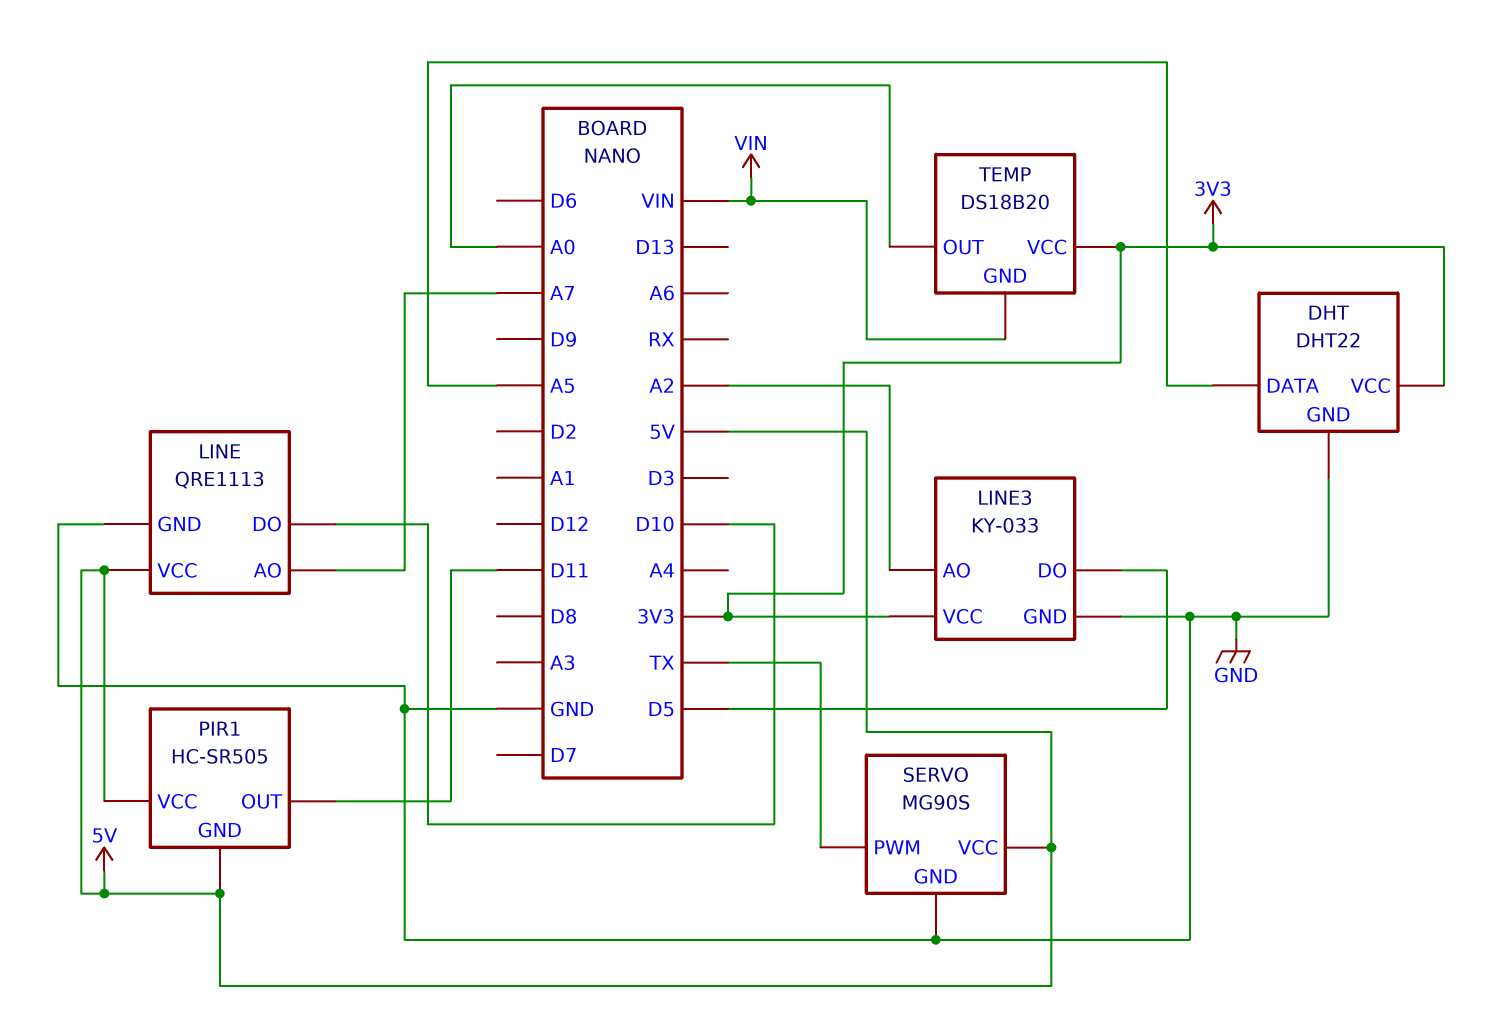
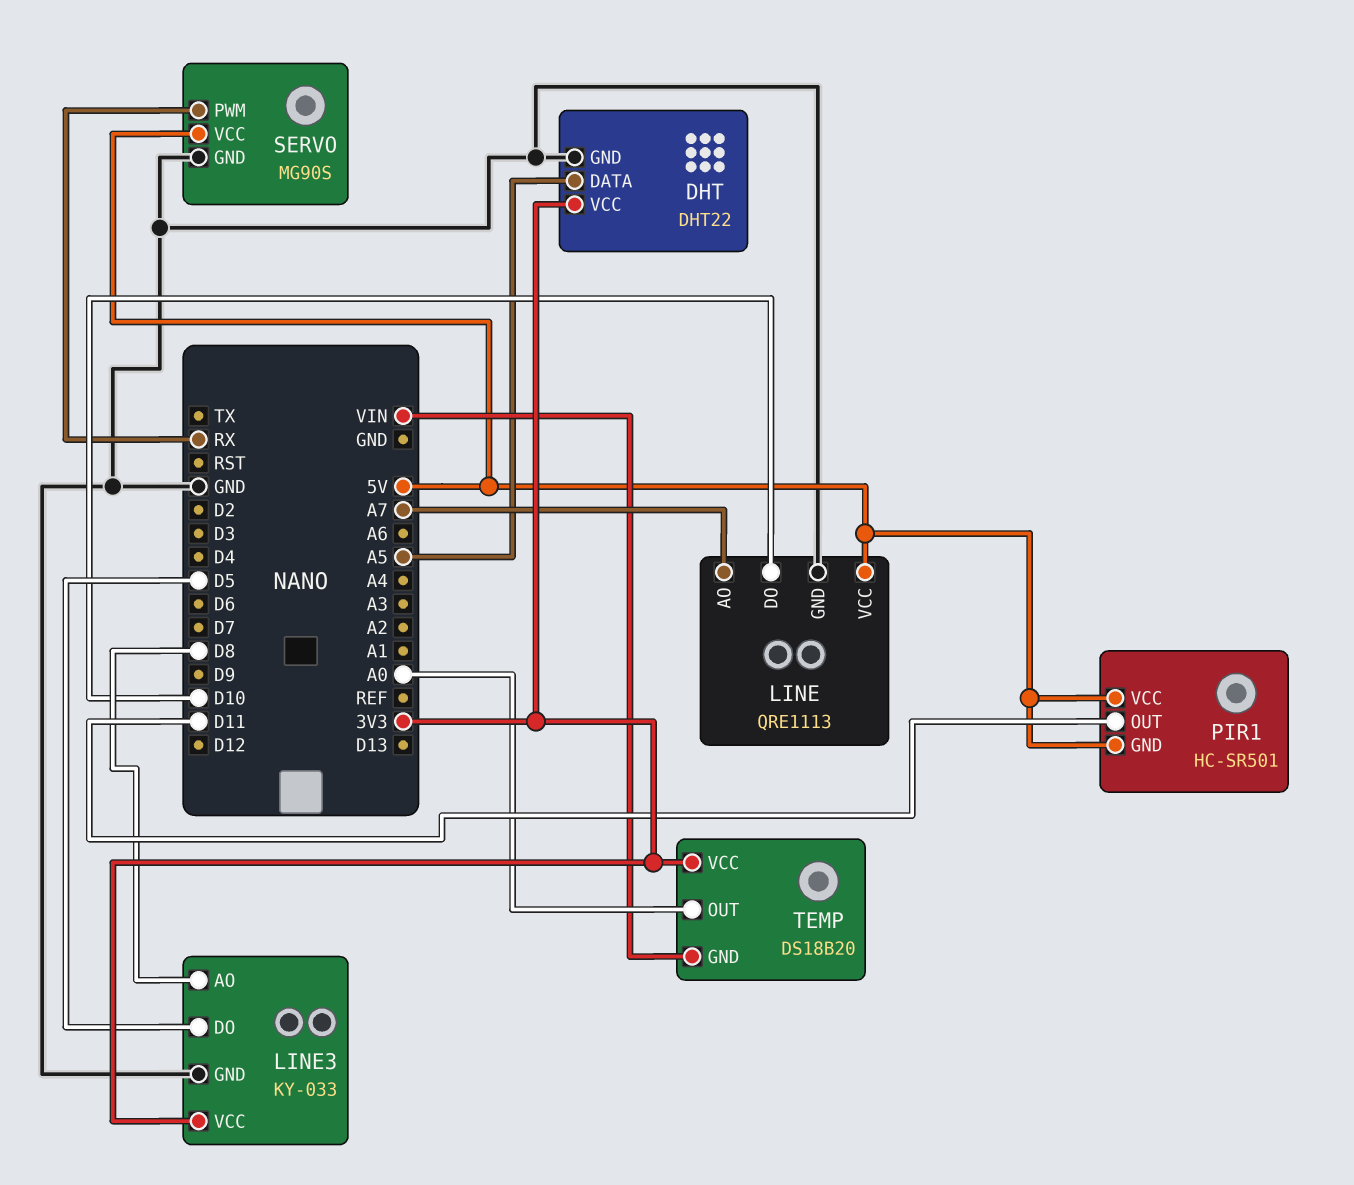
LINE3 pin AO: A2 -> D8
PIR1: HC-SR505 -> HC-SR501
SERVO pin PWM: TX -> RX

